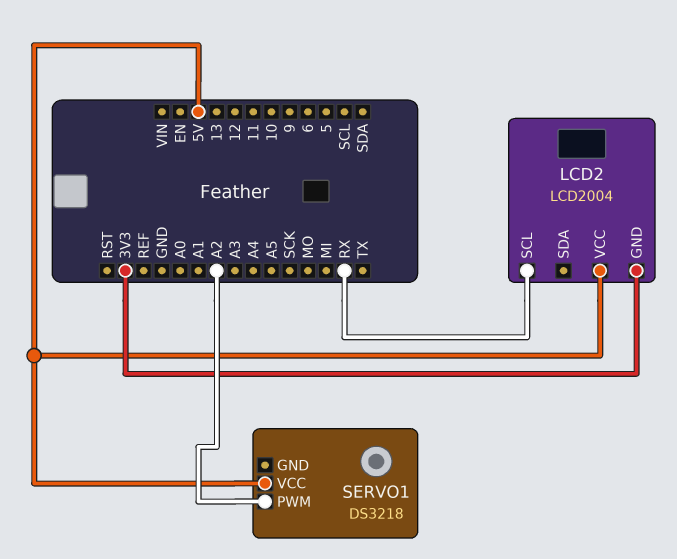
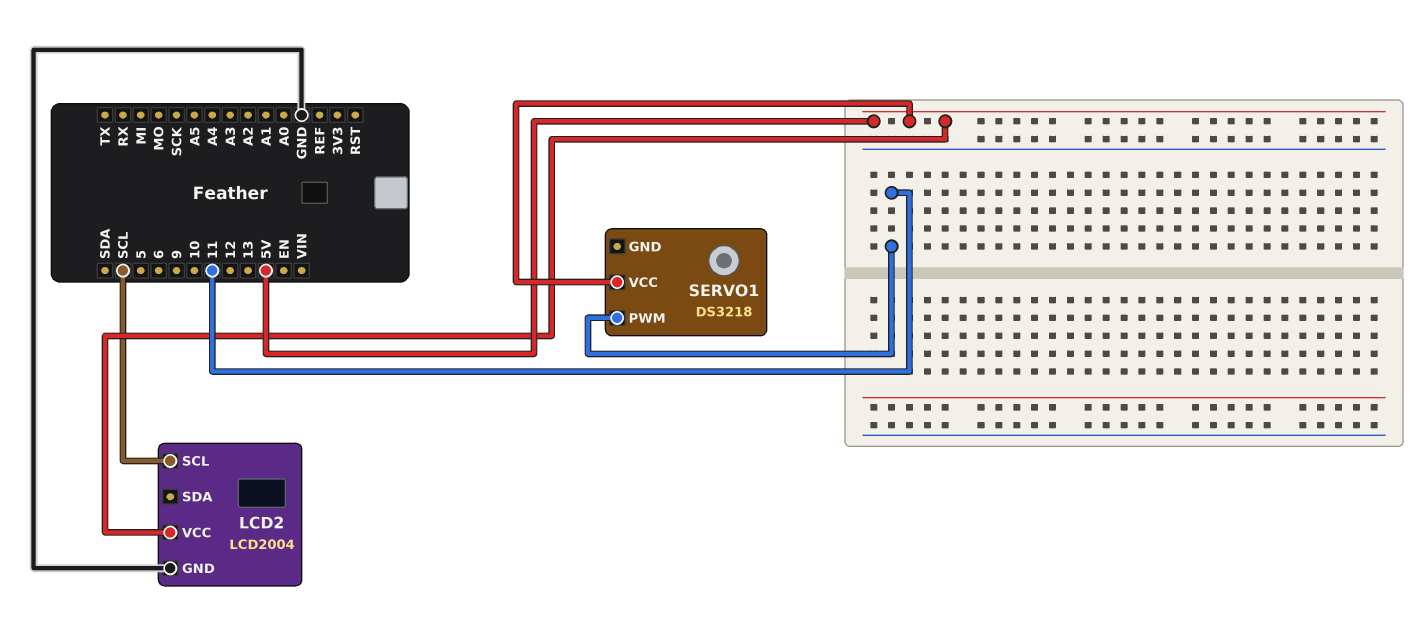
LCD2 pin GND: 3V3 -> GND
LCD2 pin SCL: RX -> SCL
SERVO1 pin PWM: A2 -> 11

